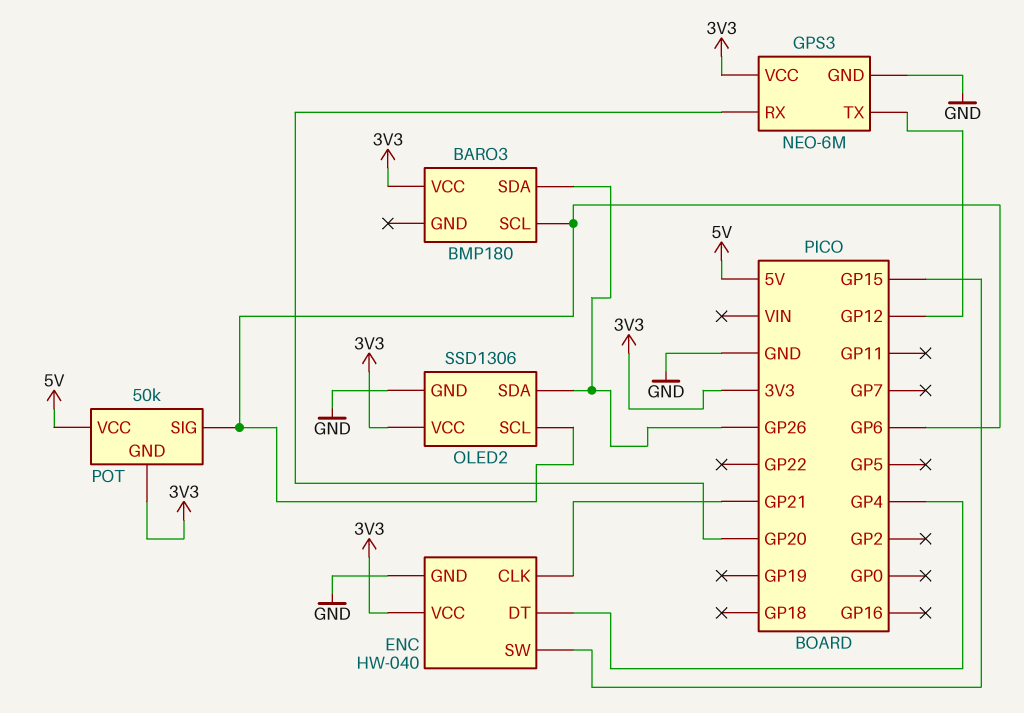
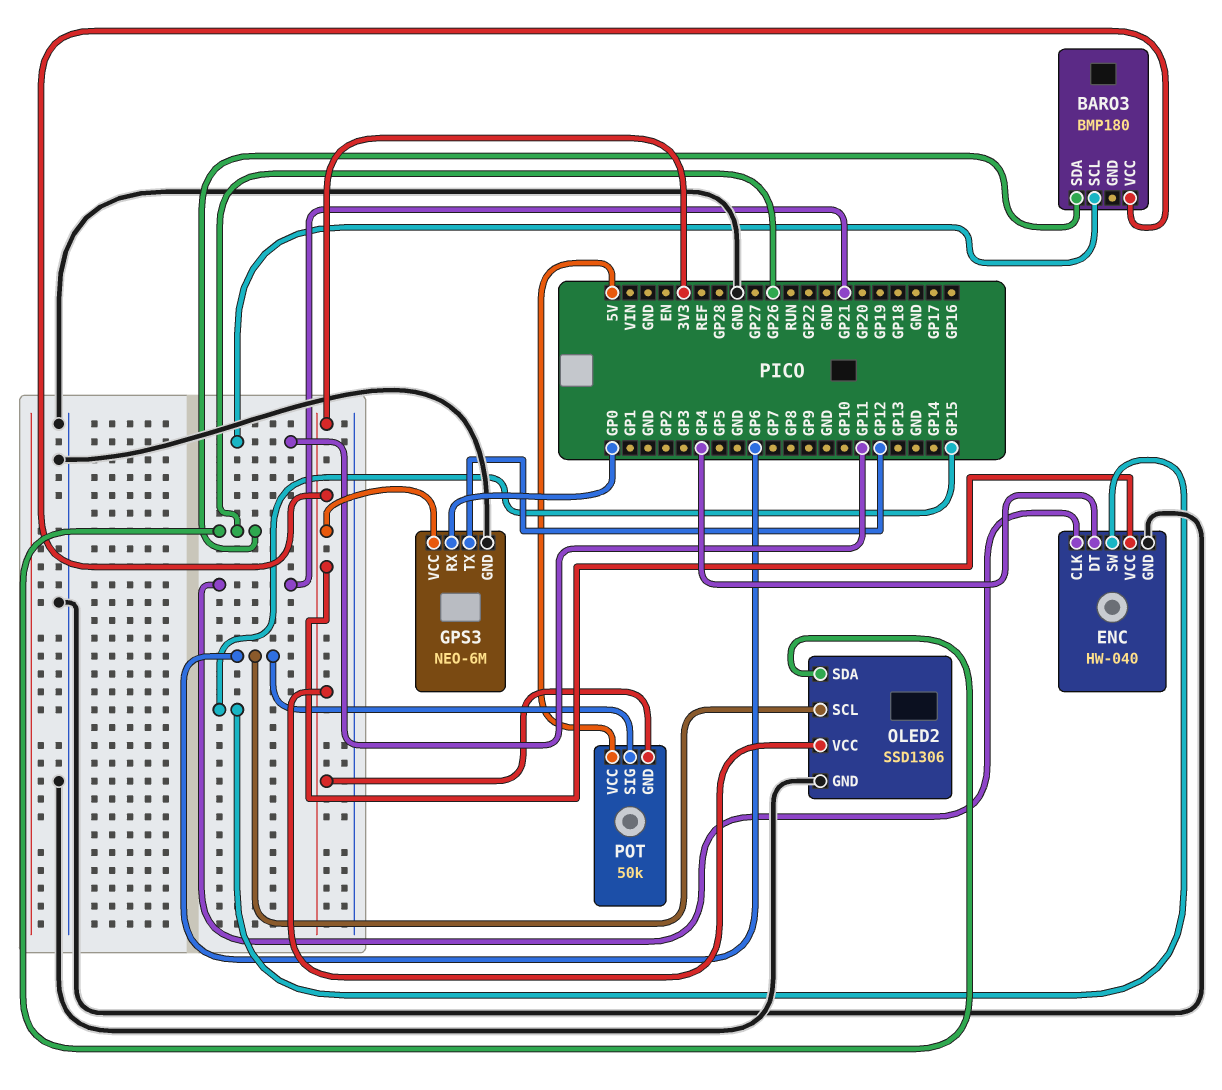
BARO3 pin SCL: GP6 -> GP11
GPS3 pin RX: GP20 -> GP0

